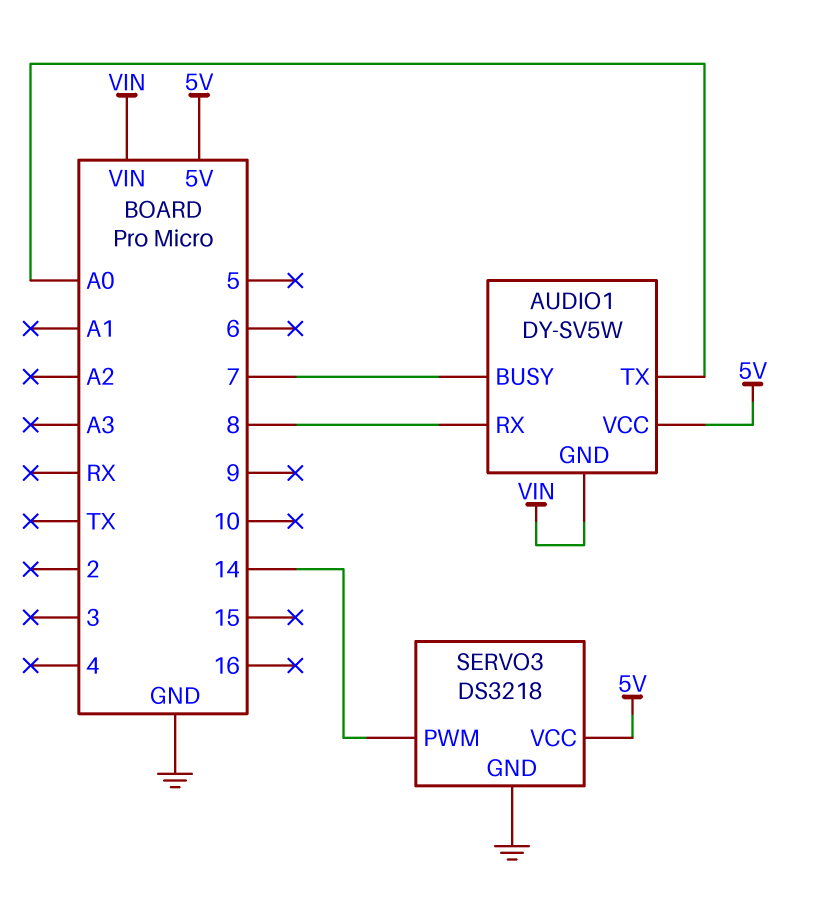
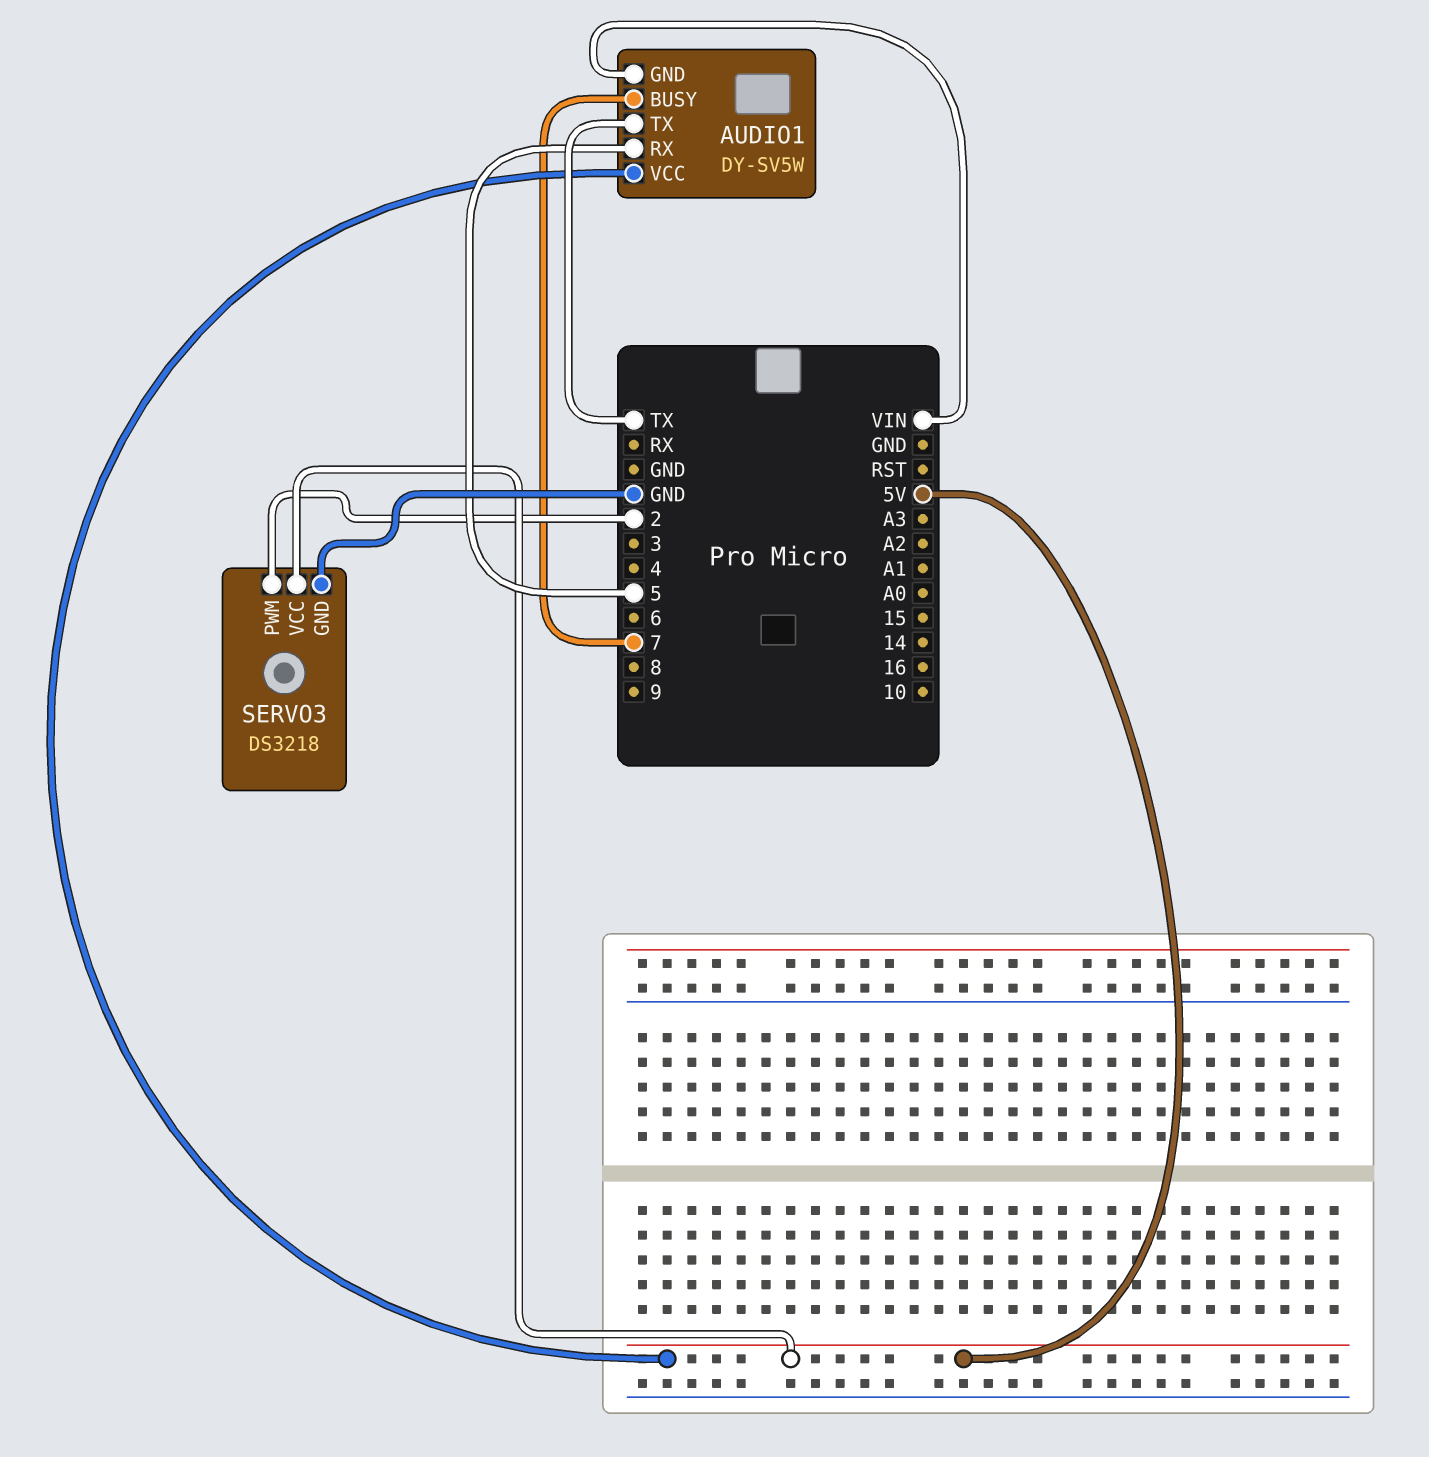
AUDIO1 pin RX: 8 -> 5
AUDIO1 pin TX: A0 -> TX
SERVO3 pin PWM: 14 -> 2

